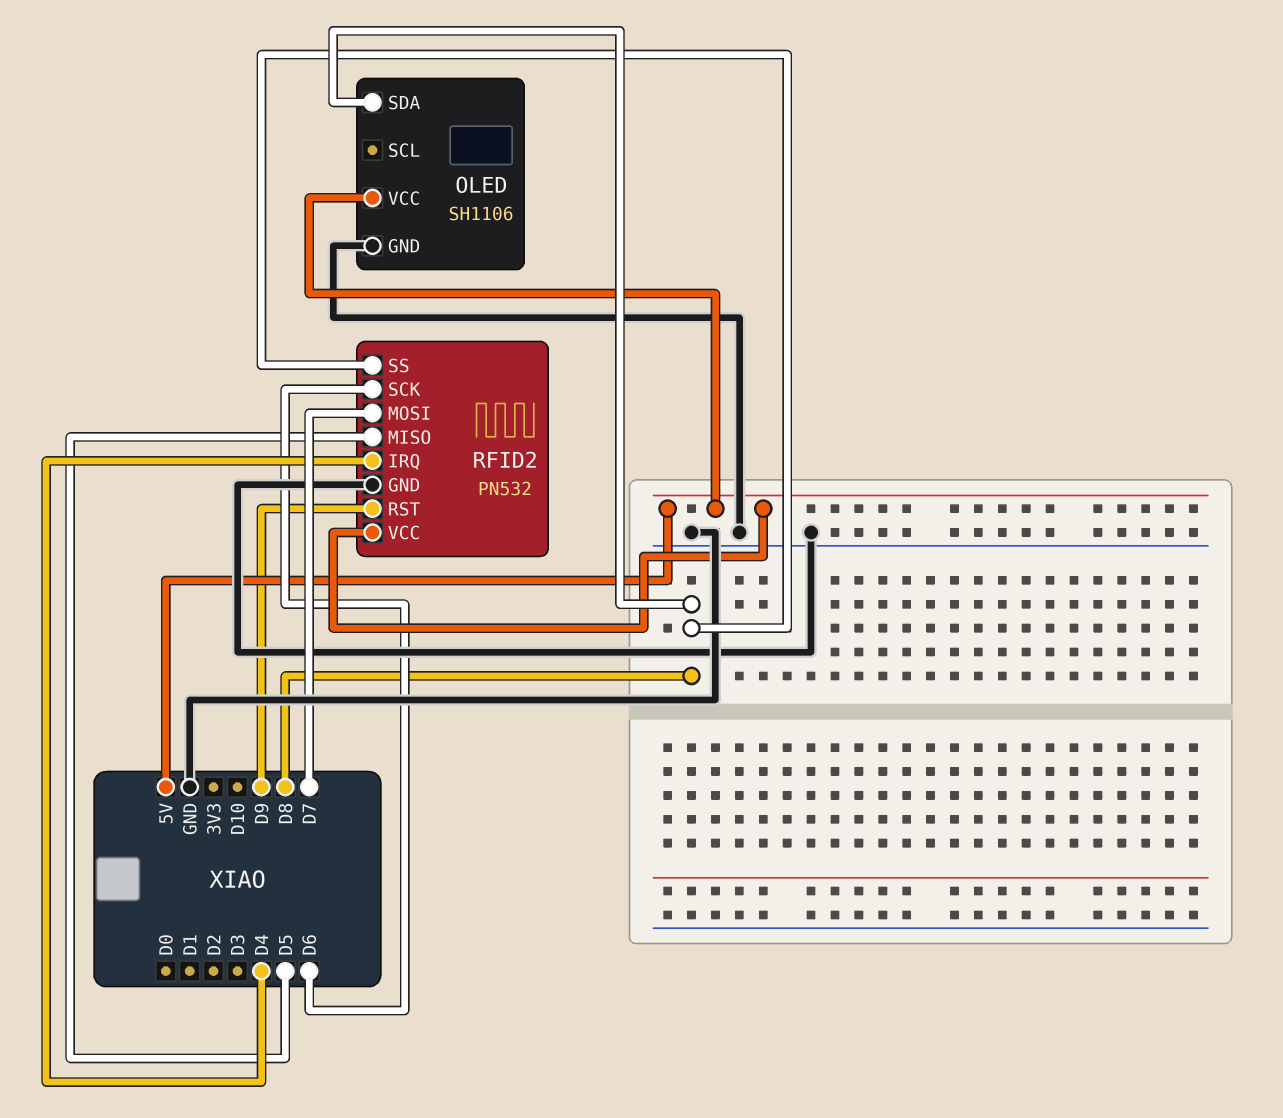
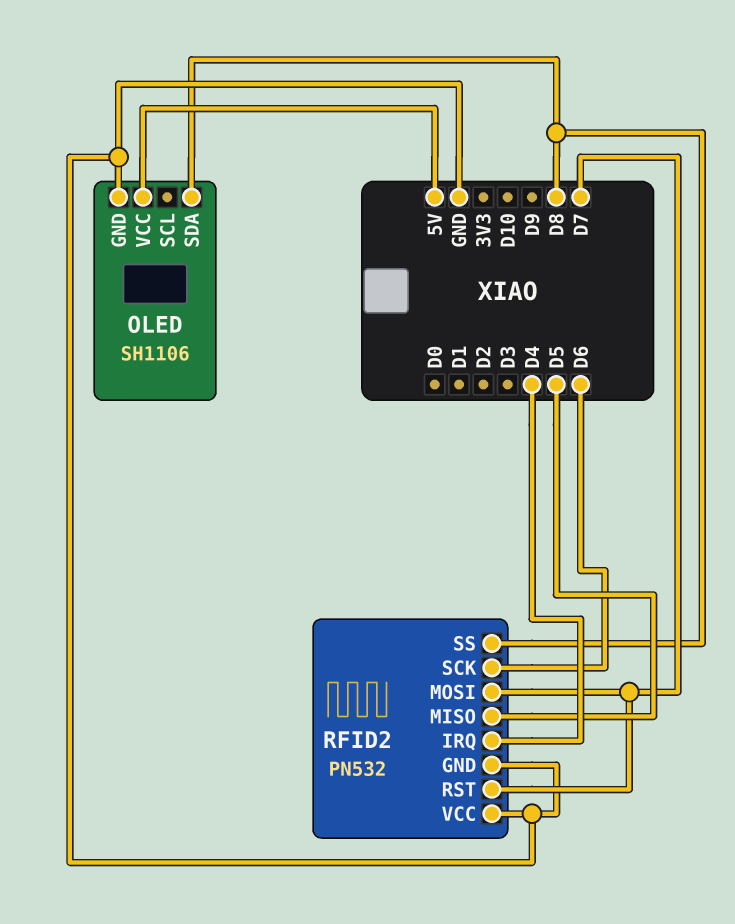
RFID2 pin RST: D9 -> D7
RFID2 pin VCC: 5V -> GND

